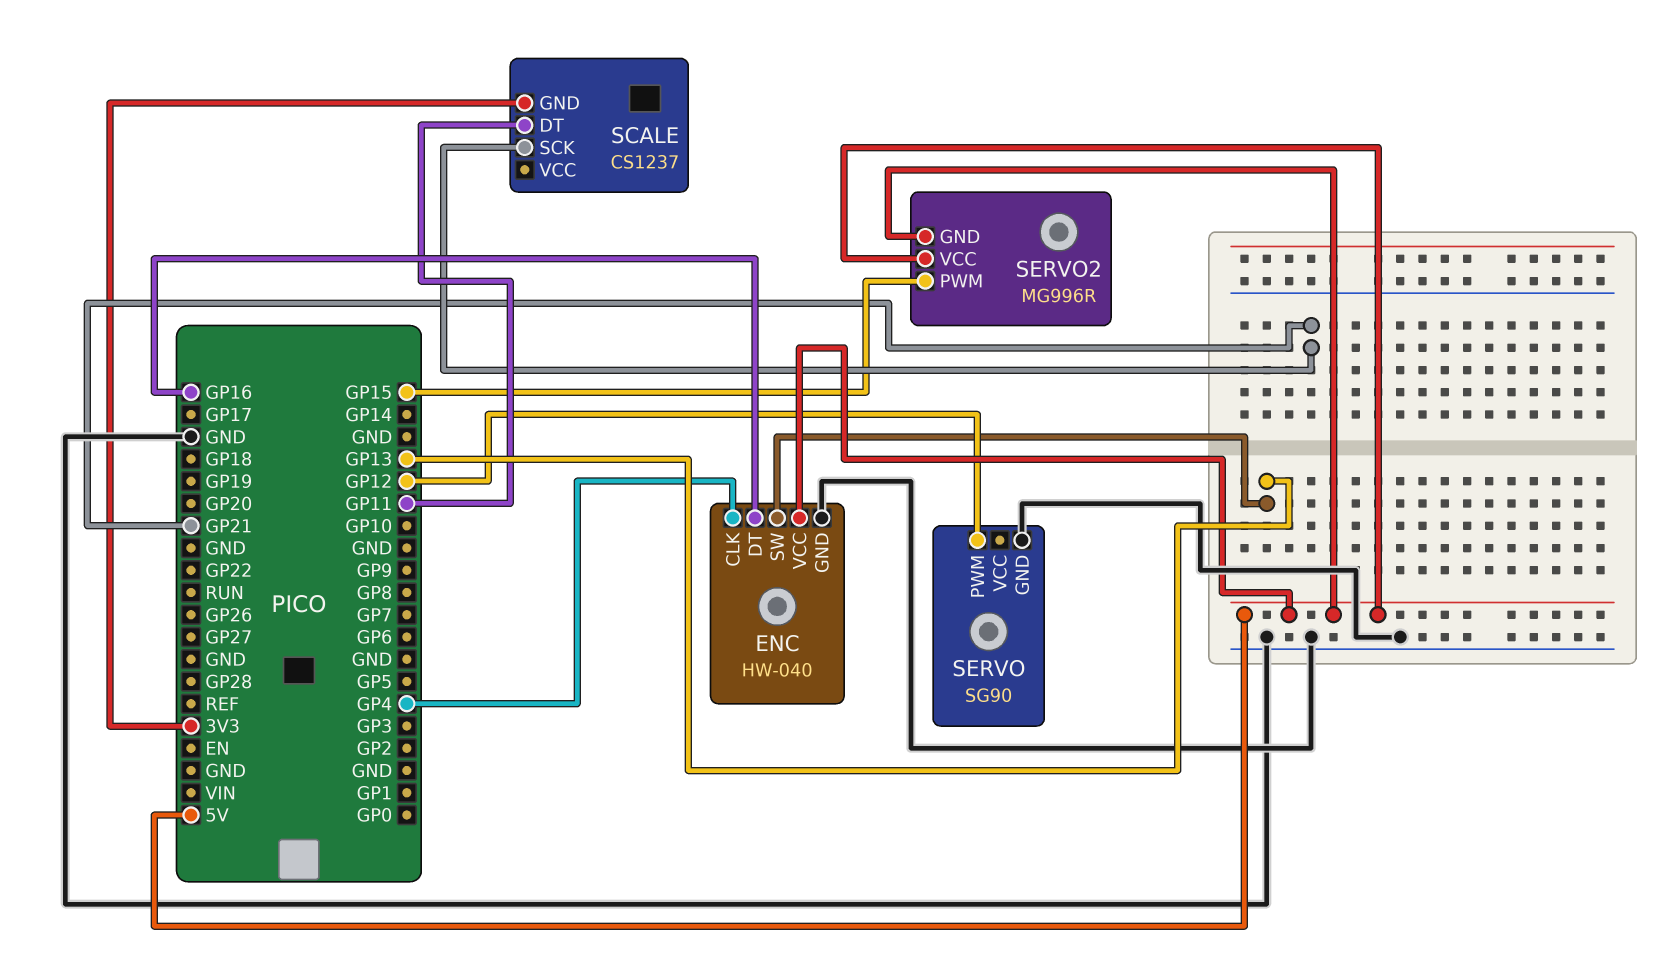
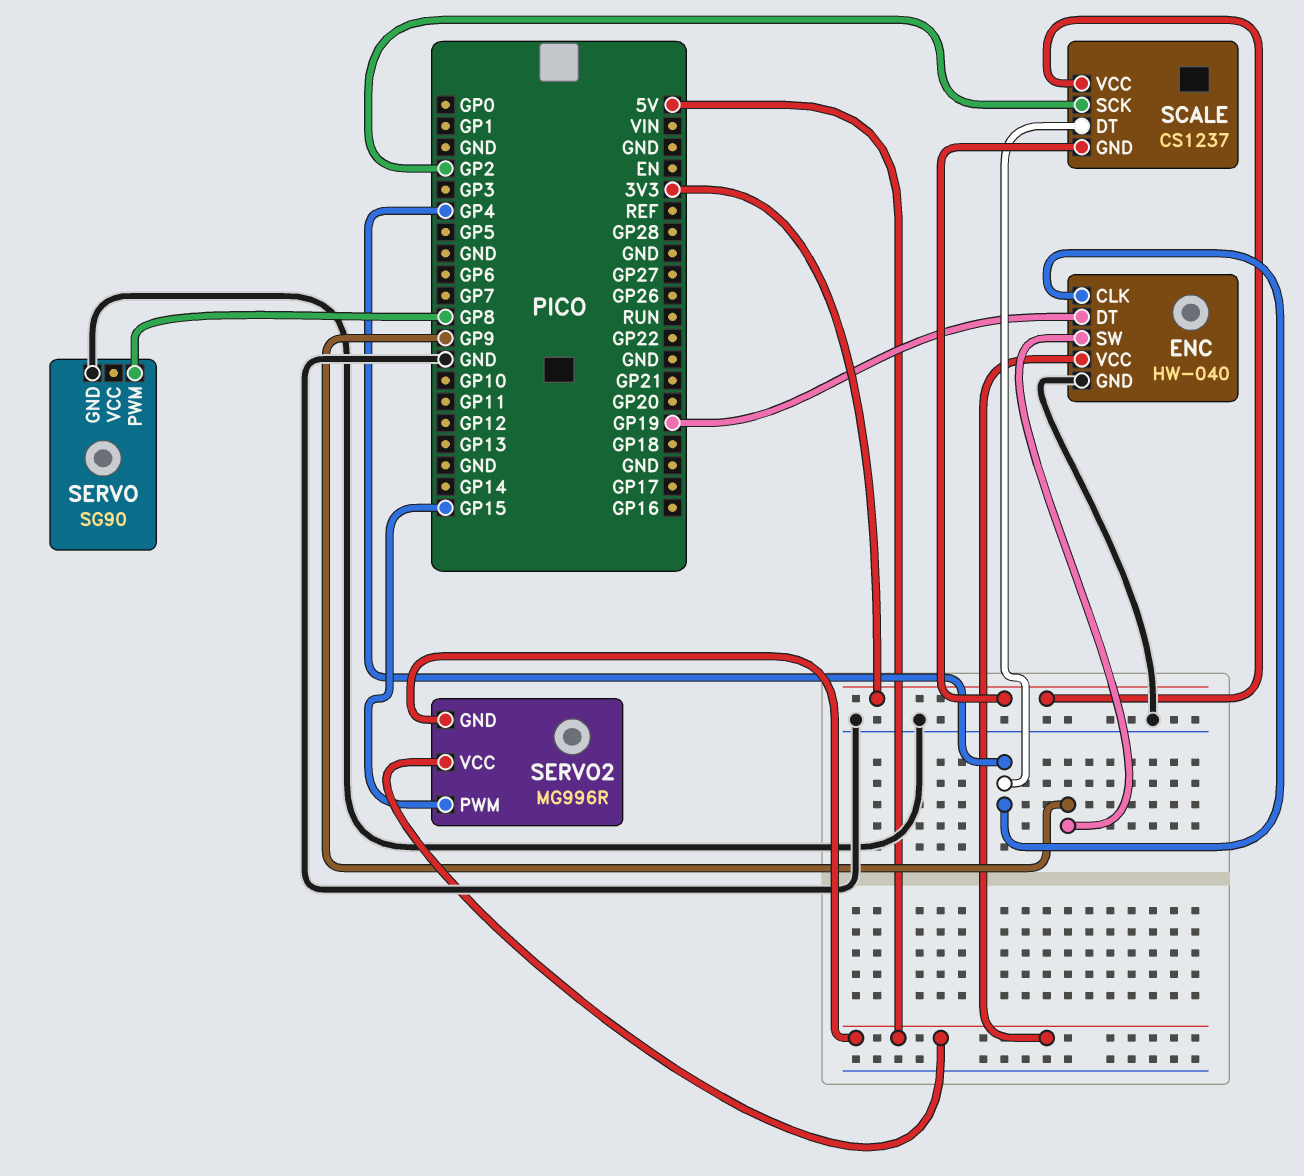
ENC pin DT: GP16 -> GP19
ENC pin SW: GP13 -> GP9
SCALE pin DT: GP11 -> GP4
SCALE pin SCK: GP21 -> GP2
SCALE pin VCC: none -> 3V3
SERVO pin PWM: GP12 -> GP8

